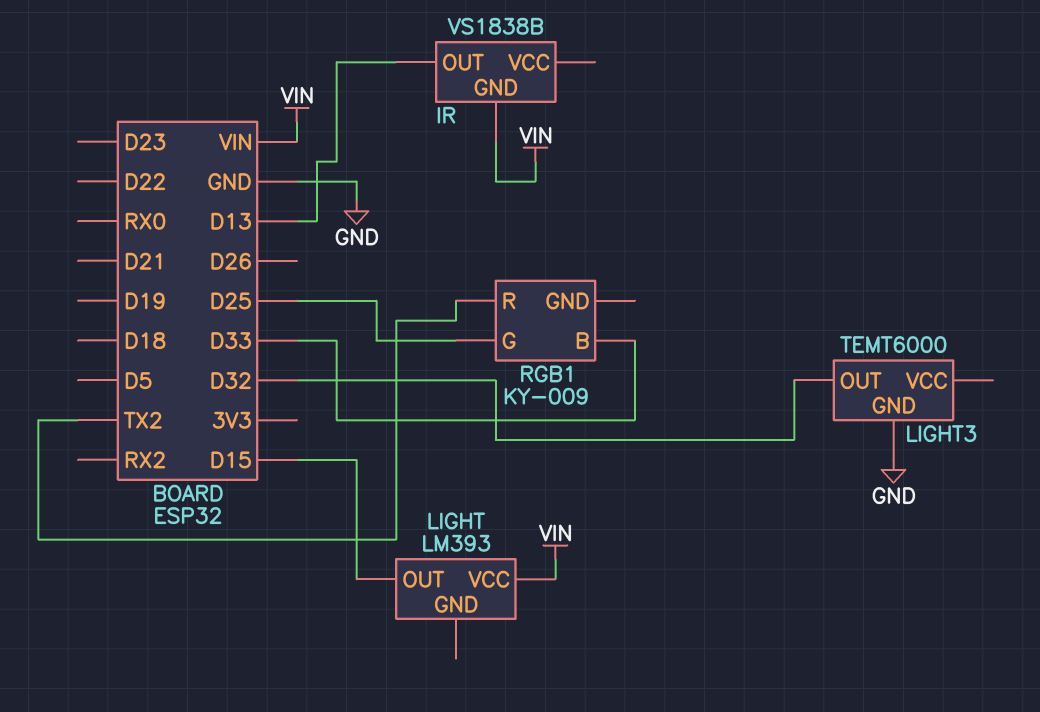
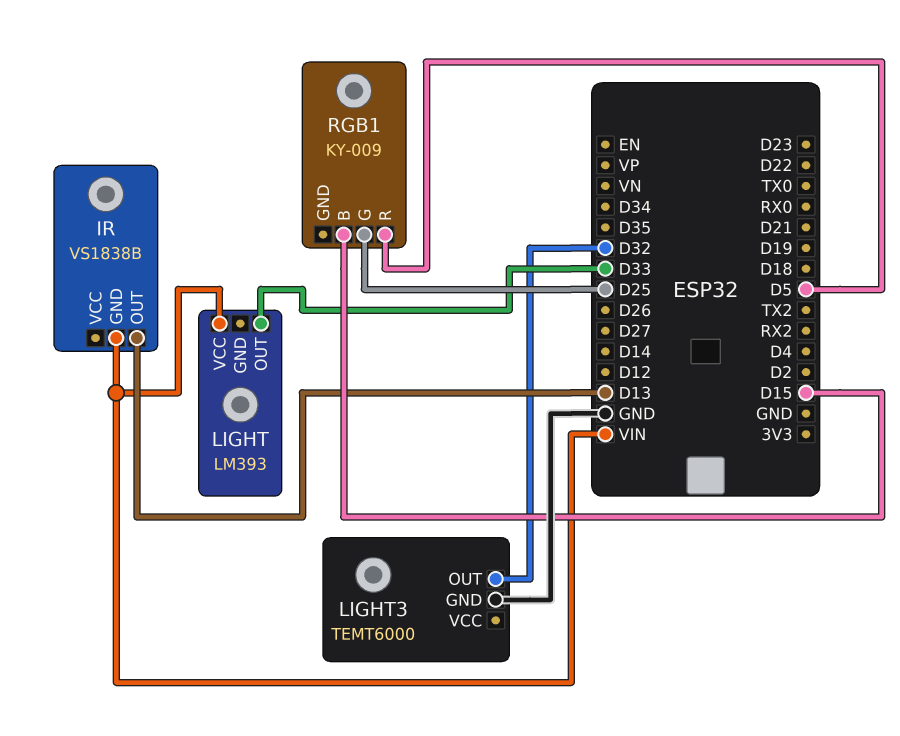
LIGHT pin OUT: D15 -> D33
RGB1 pin B: D33 -> D15
RGB1 pin R: TX2 -> D5

